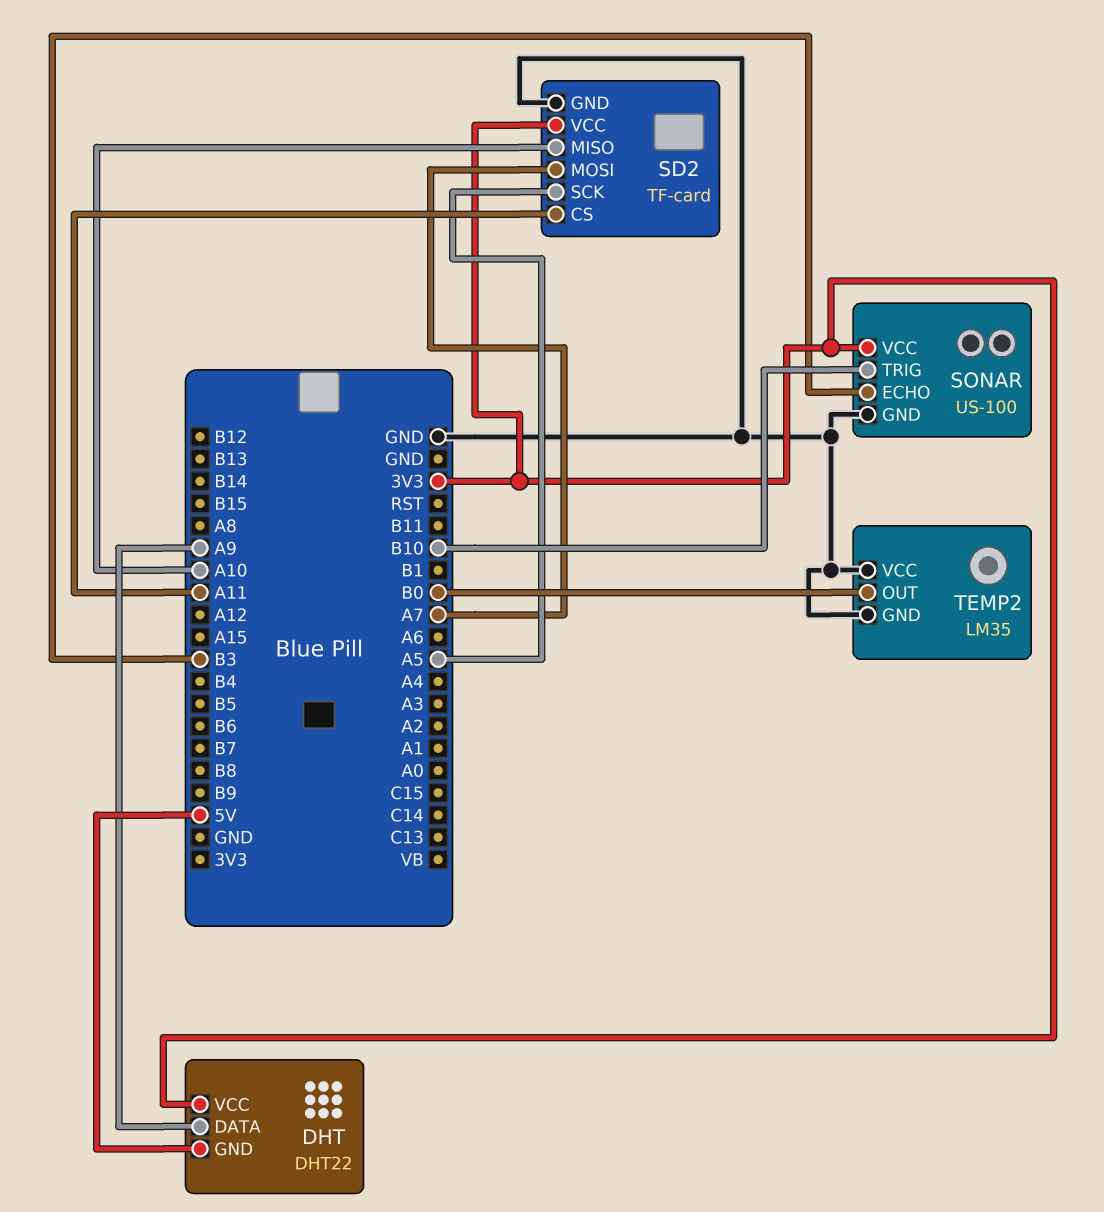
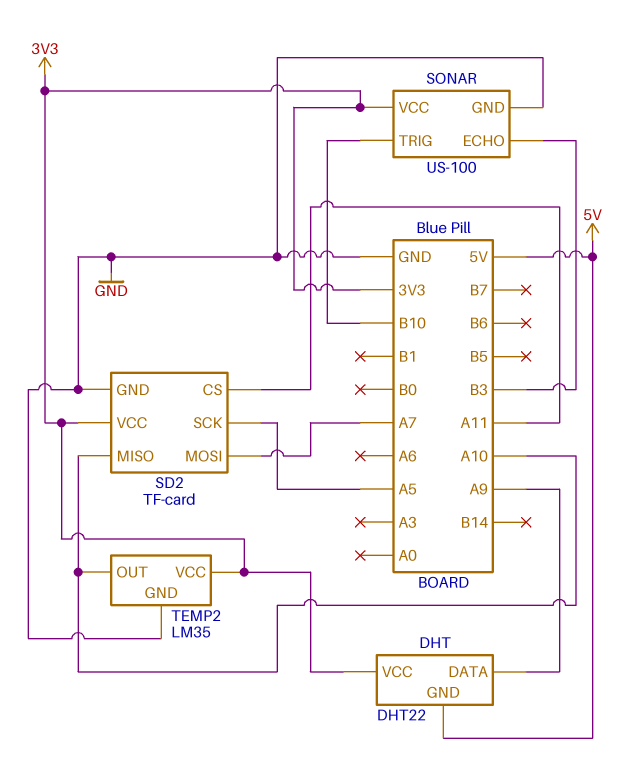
TEMP2 pin OUT: B0 -> A10
TEMP2 pin VCC: GND -> 3V3

